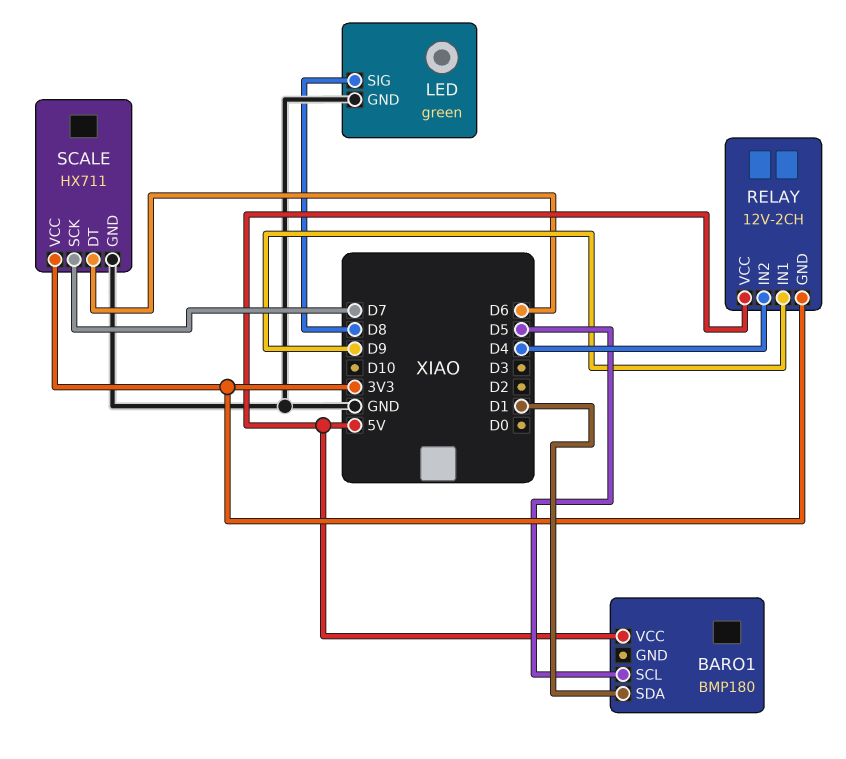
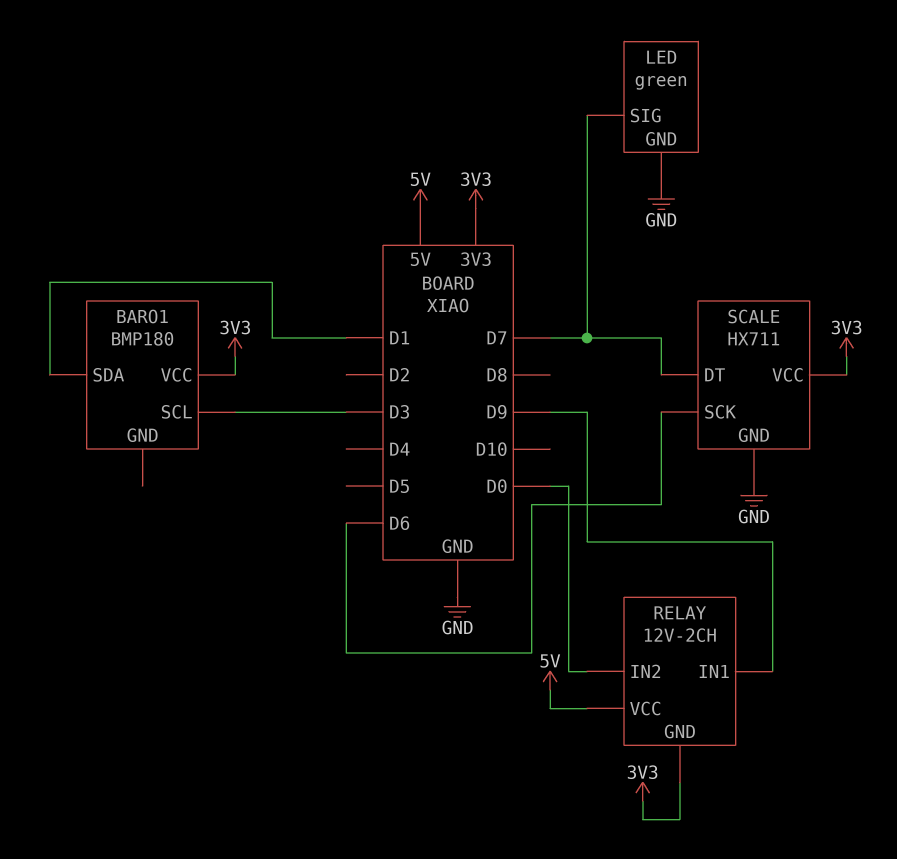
BARO1 pin SCL: D5 -> D3
BARO1 pin VCC: 5V -> 3V3
LED pin SIG: D8 -> D7
RELAY pin IN2: D4 -> D0
SCALE pin DT: D6 -> D7
SCALE pin SCK: D7 -> D6

